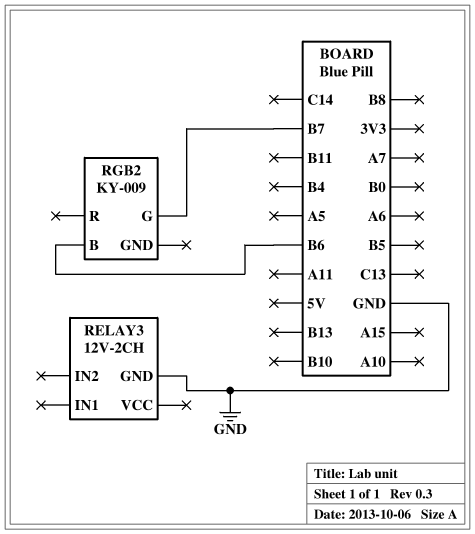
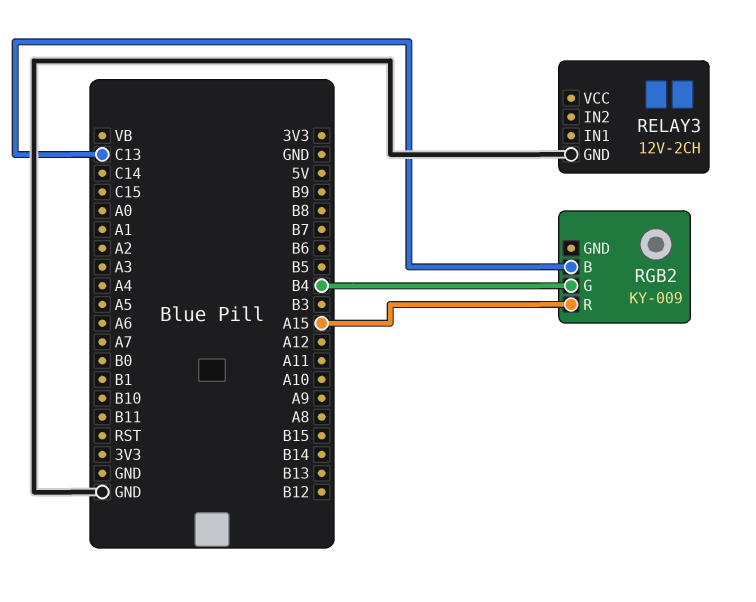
RGB2 pin B: B6 -> C13
RGB2 pin G: B7 -> B4
RGB2 pin R: none -> A15

